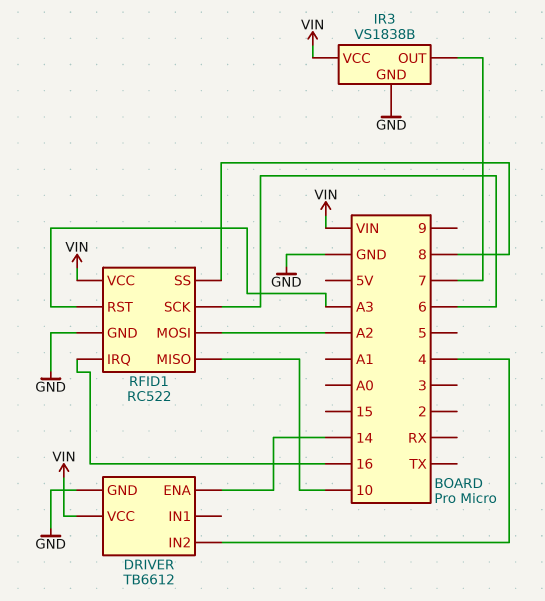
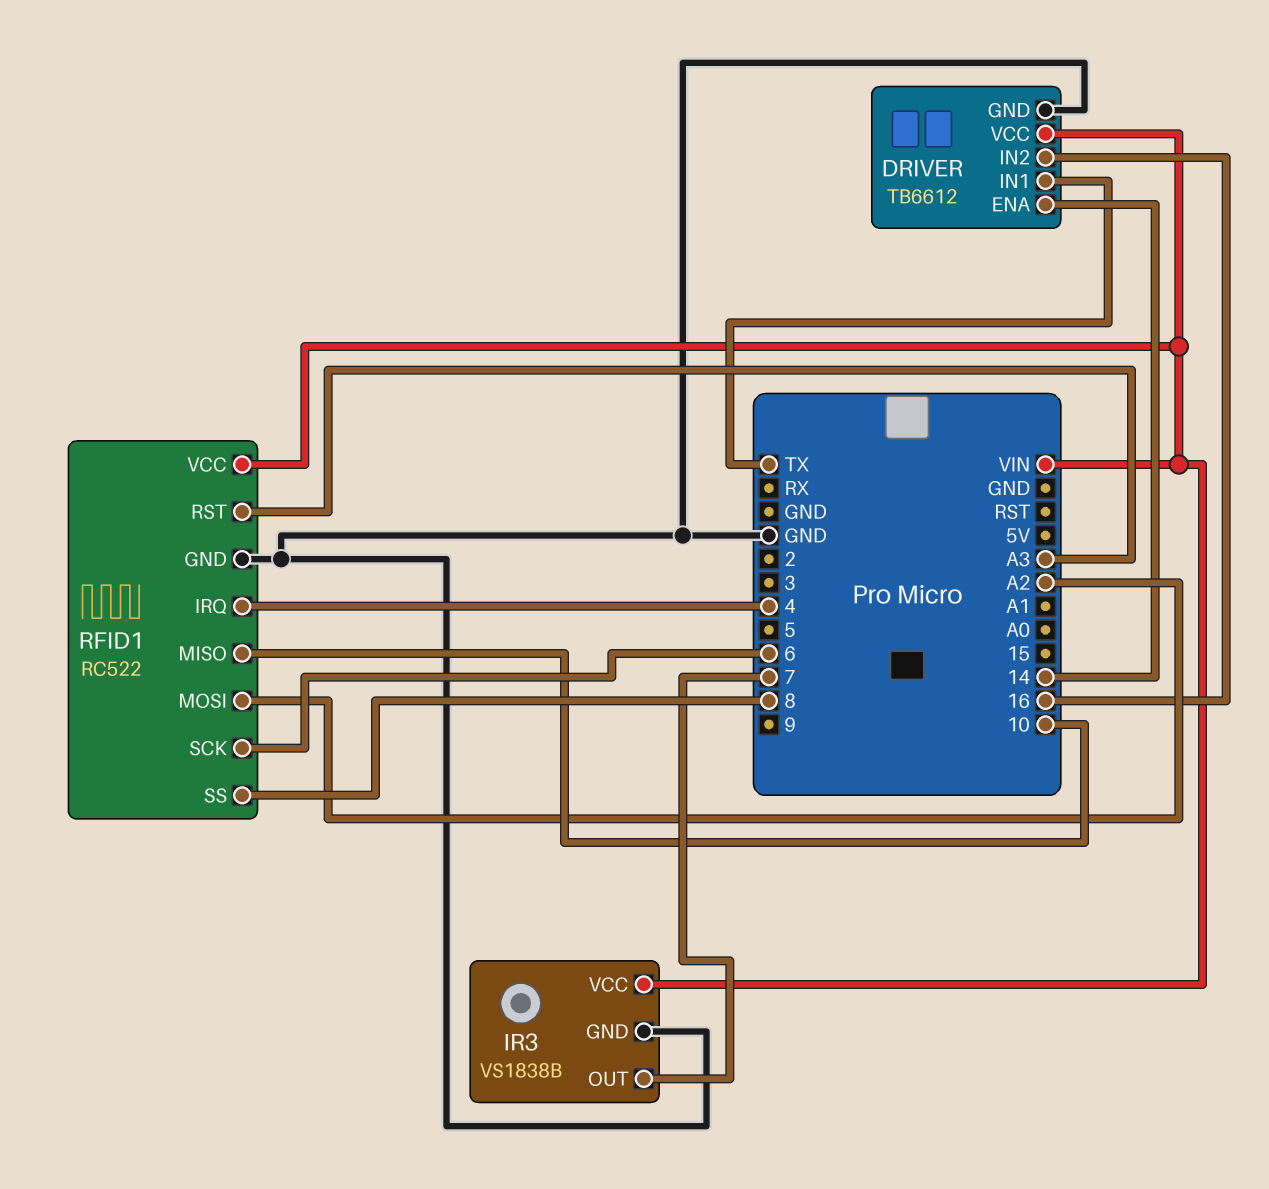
DRIVER pin IN1: none -> TX
DRIVER pin IN2: 4 -> 16
RFID1 pin IRQ: 16 -> 4

